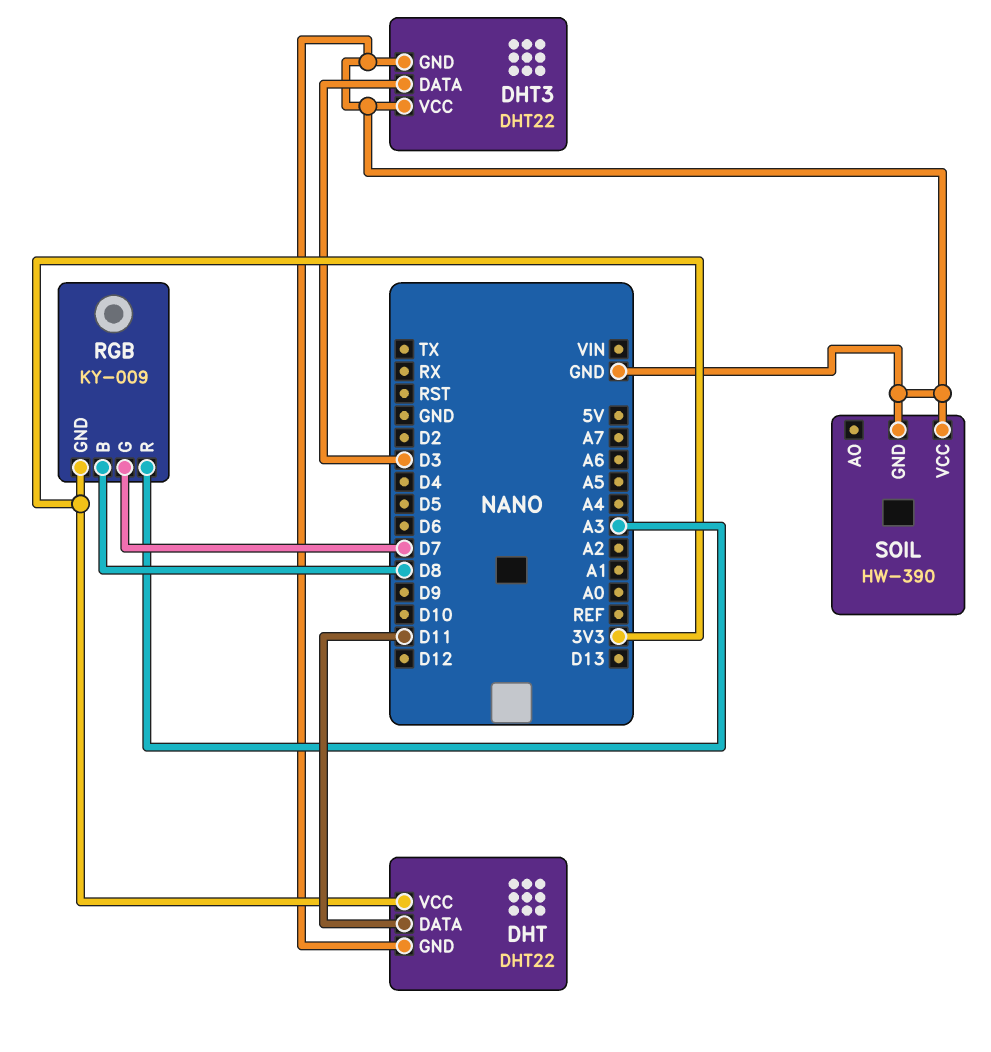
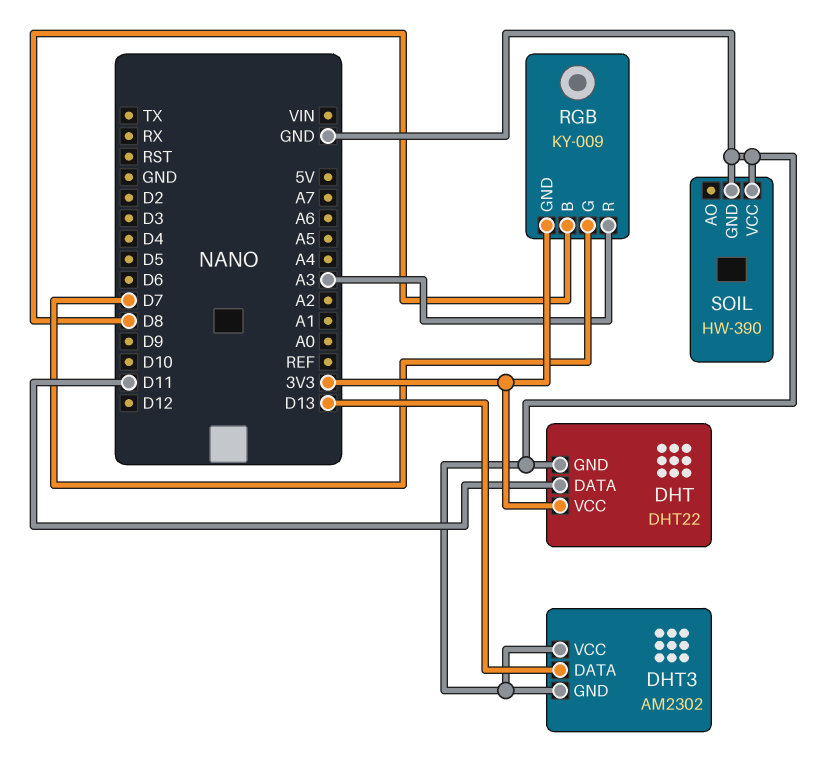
DHT3: DHT22 -> AM2302
DHT3 pin DATA: D3 -> D13

